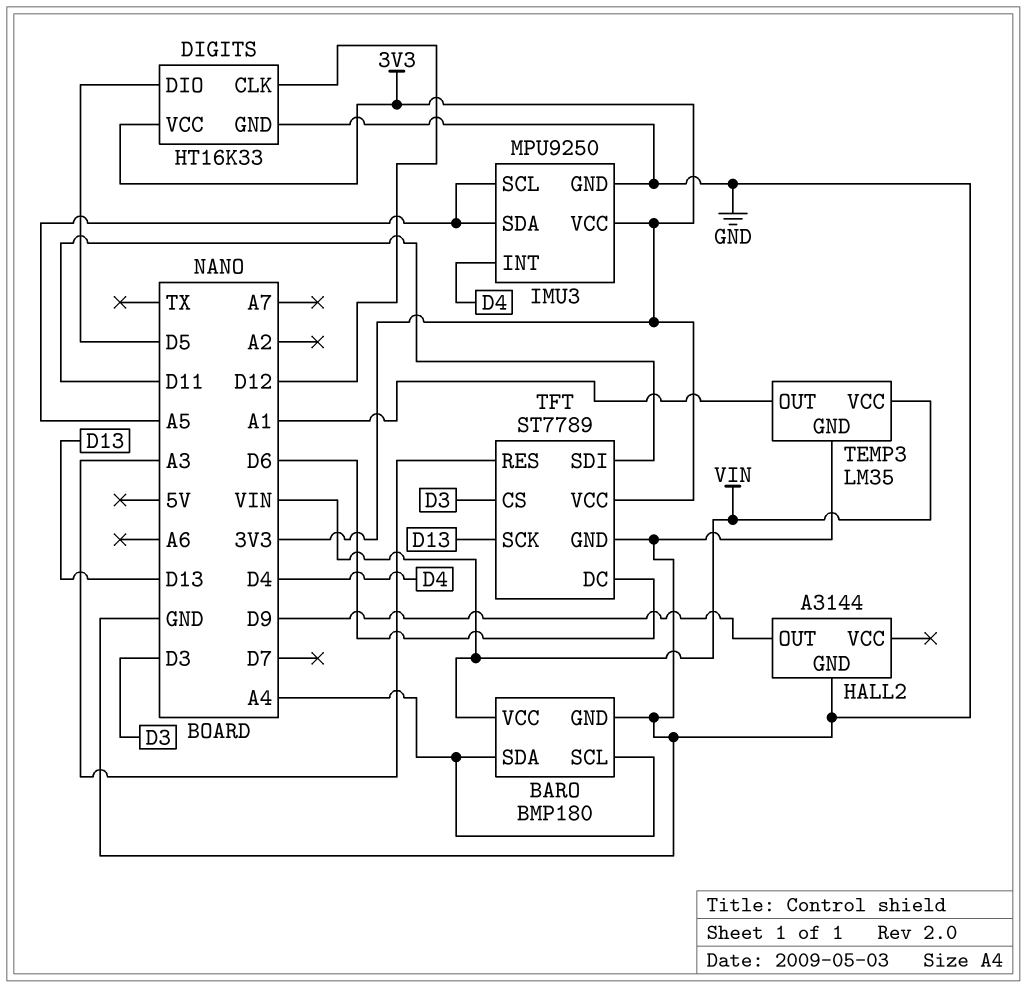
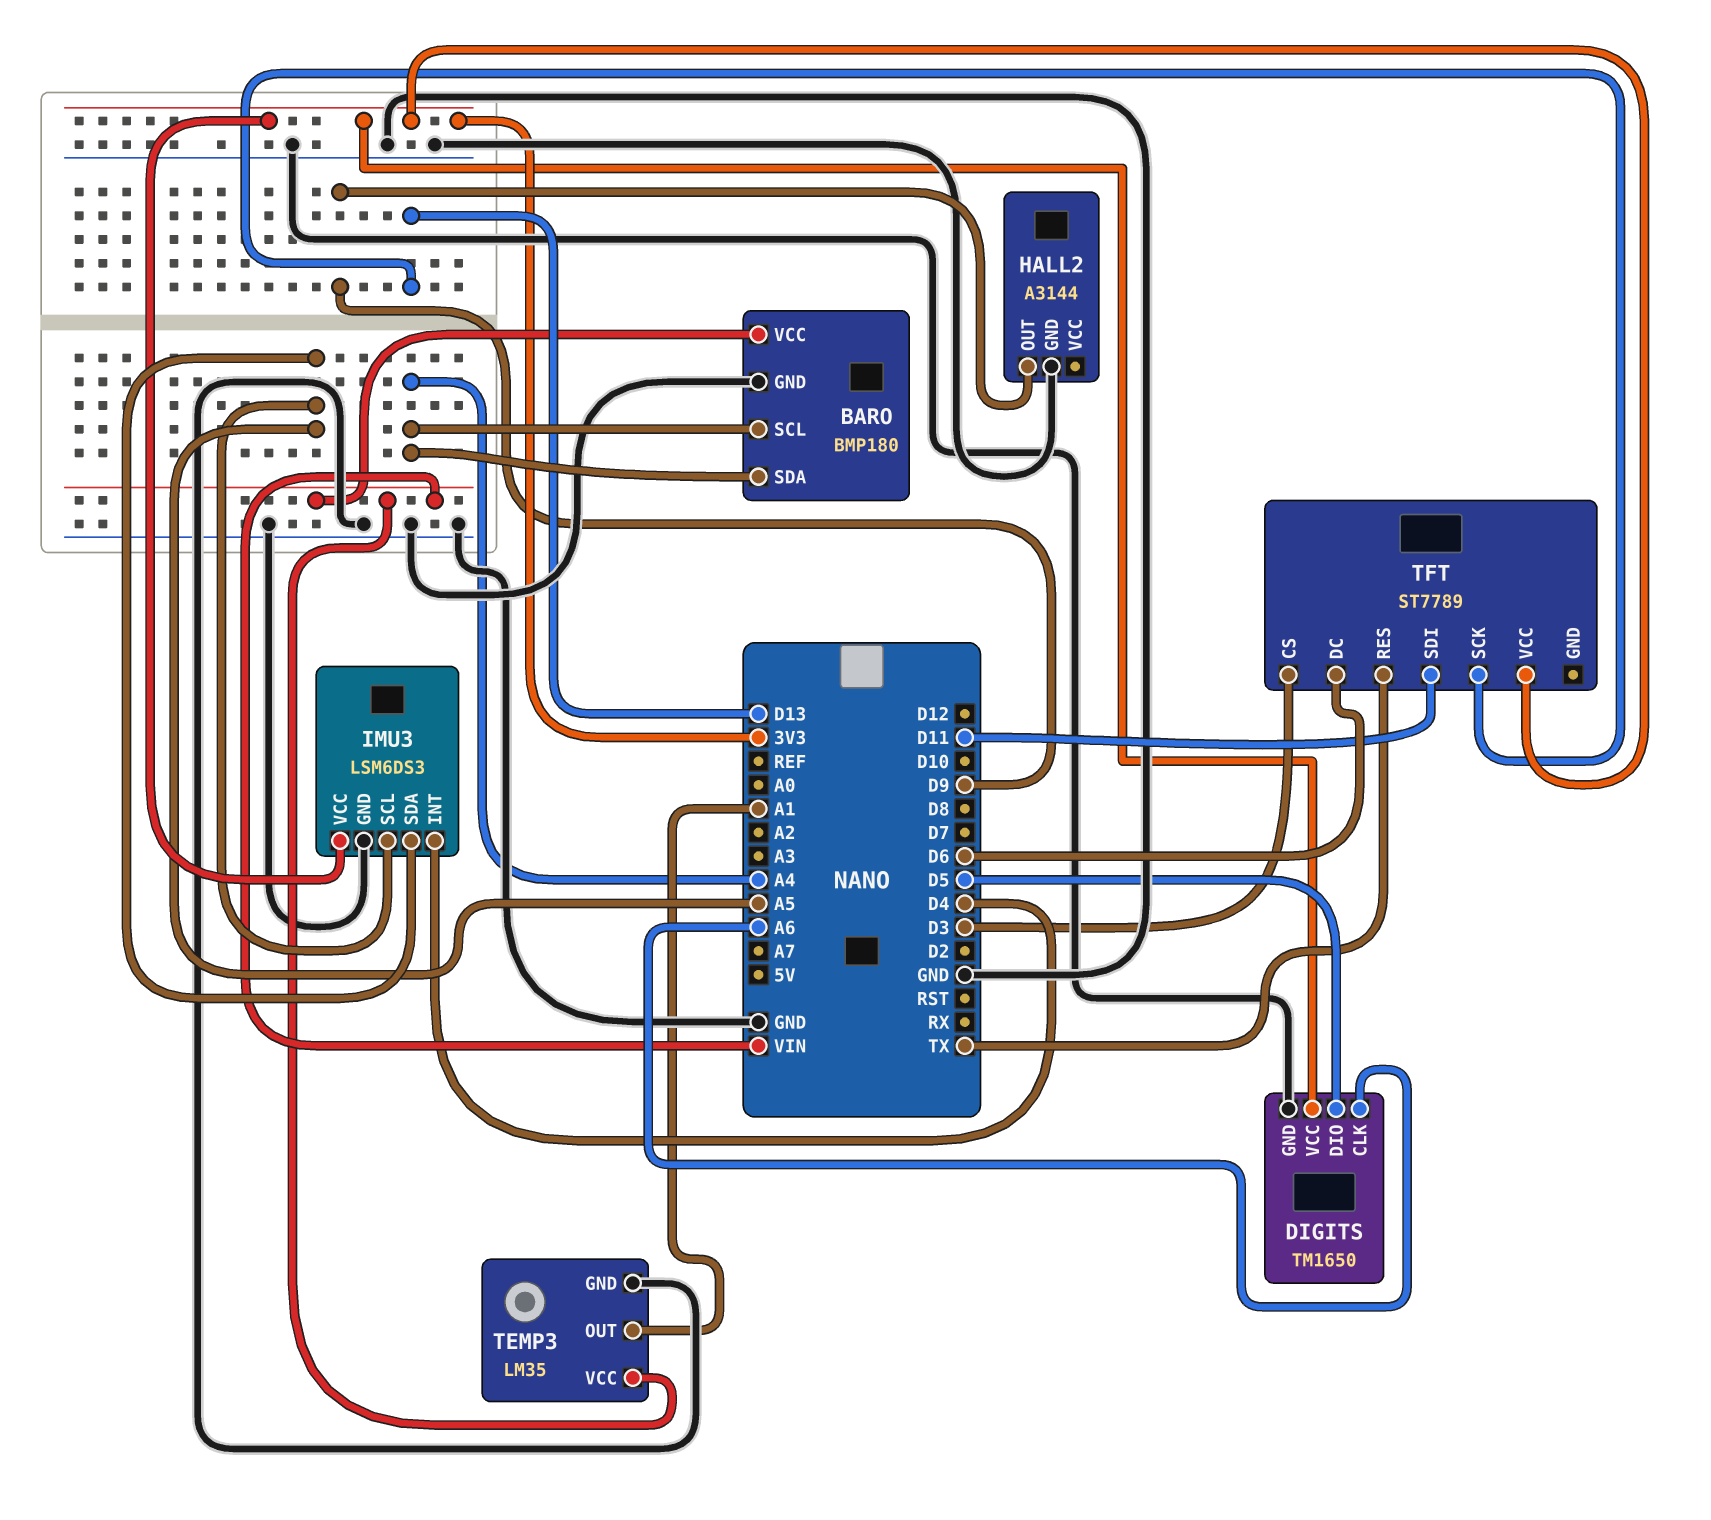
DIGITS: HT16K33 -> TM1650
DIGITS pin CLK: D12 -> A6
IMU3: MPU9250 -> LSM6DS3
TFT pin GND: GND -> none
TFT pin RES: A3 -> TX

